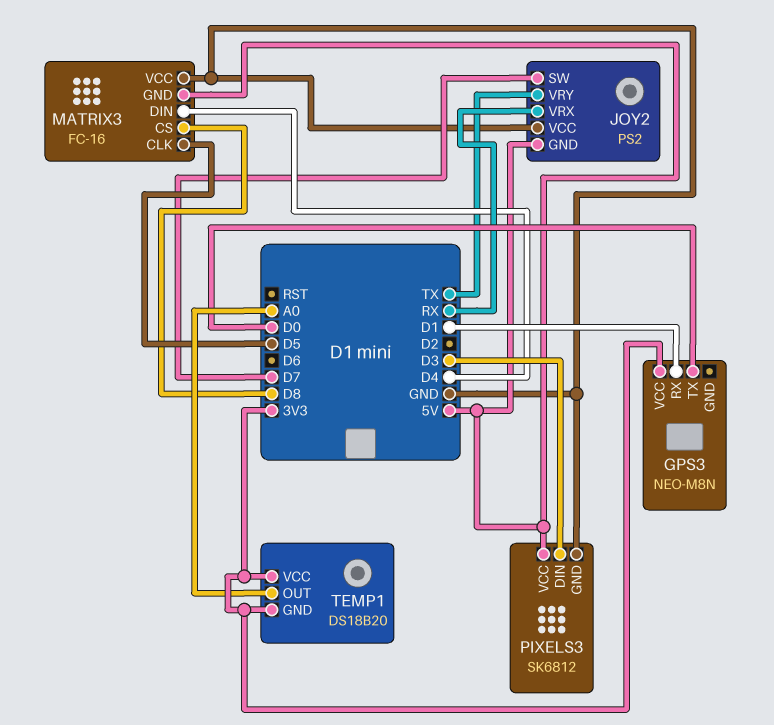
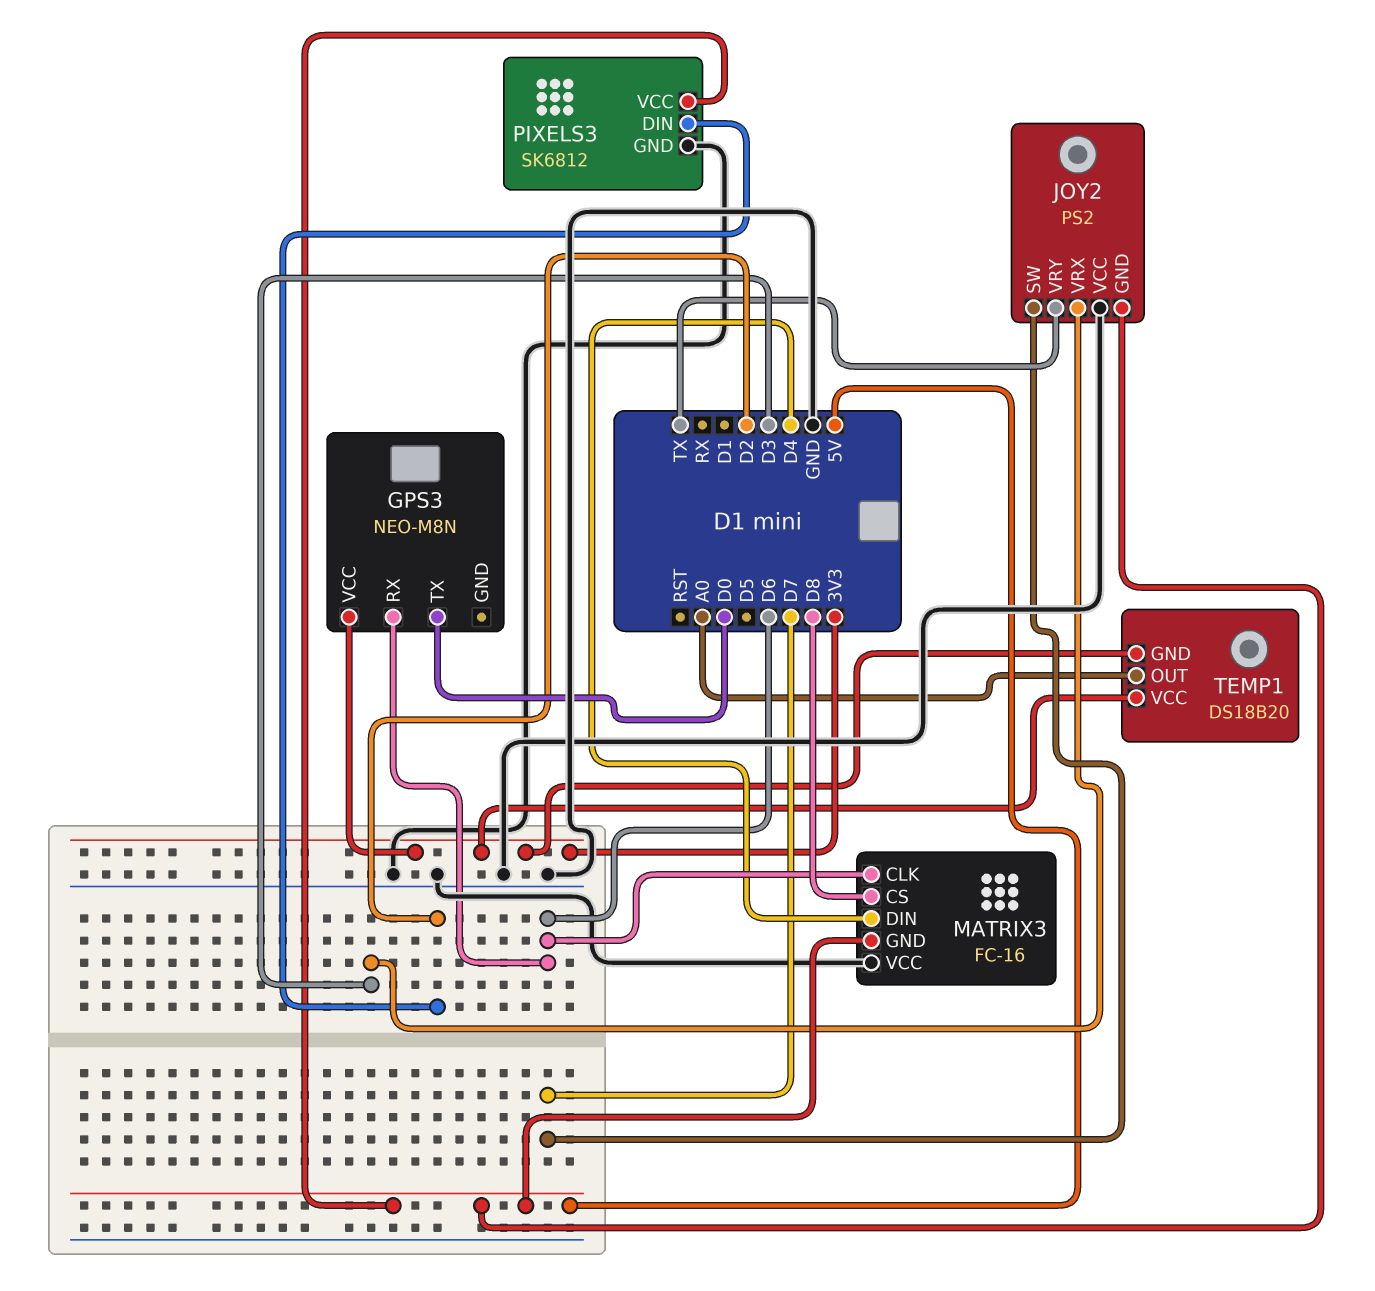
GPS3 pin RX: D1 -> D6
JOY2 pin VRX: RX -> D3
MATRIX3 pin CLK: D5 -> D6
PIXELS3 pin DIN: D3 -> D2

